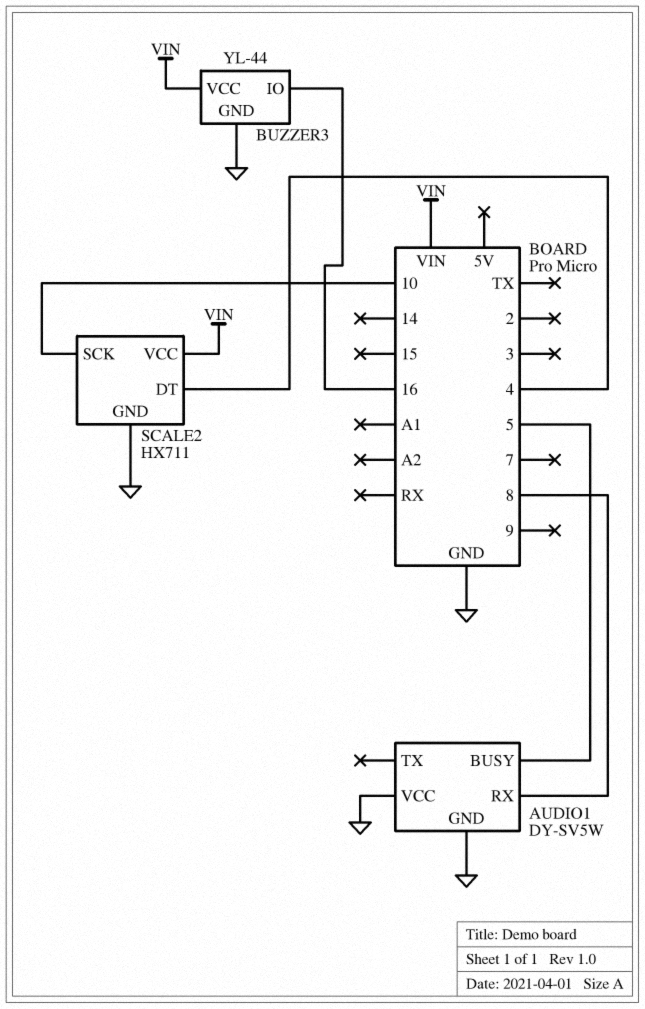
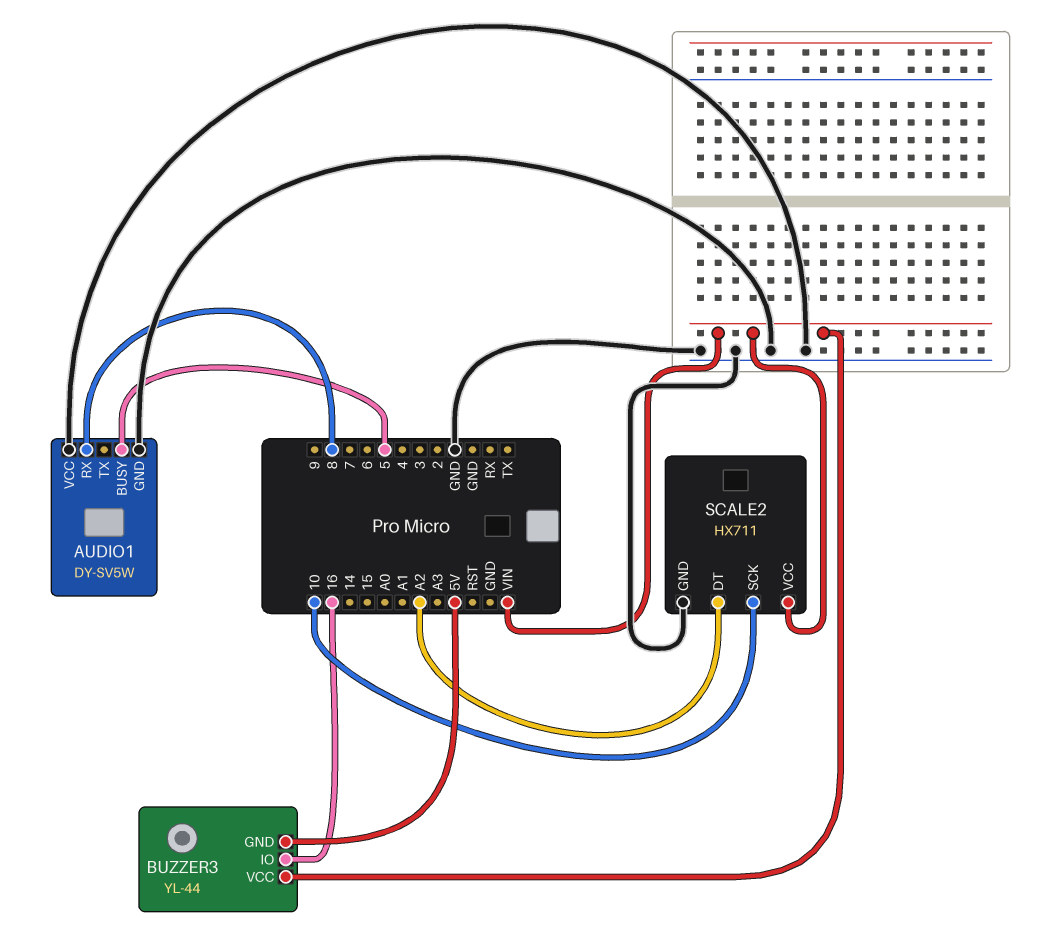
BUZZER3 pin GND: GND -> 5V
SCALE2 pin DT: 4 -> A2

